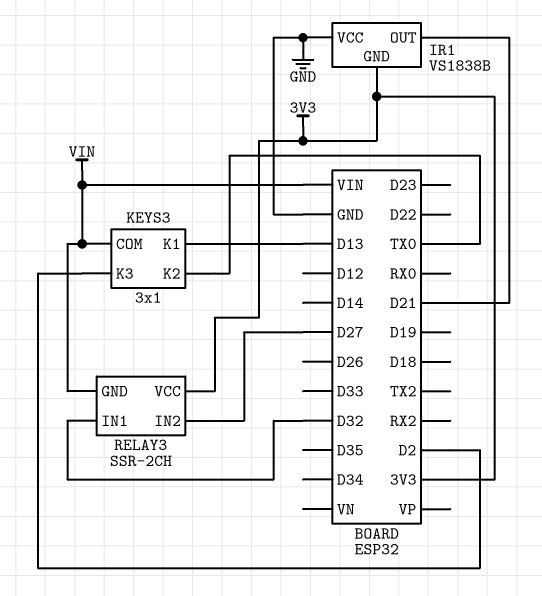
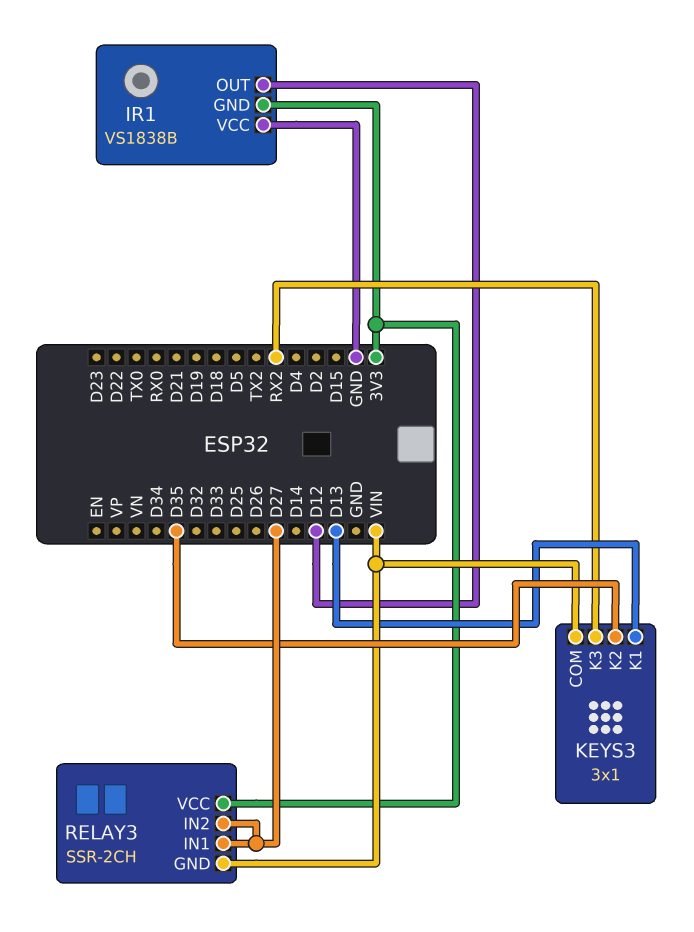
IR1 pin OUT: D21 -> D12
KEYS3 pin K2: TX0 -> D35
KEYS3 pin K3: D2 -> RX2
RELAY3 pin IN1: D32 -> D27

